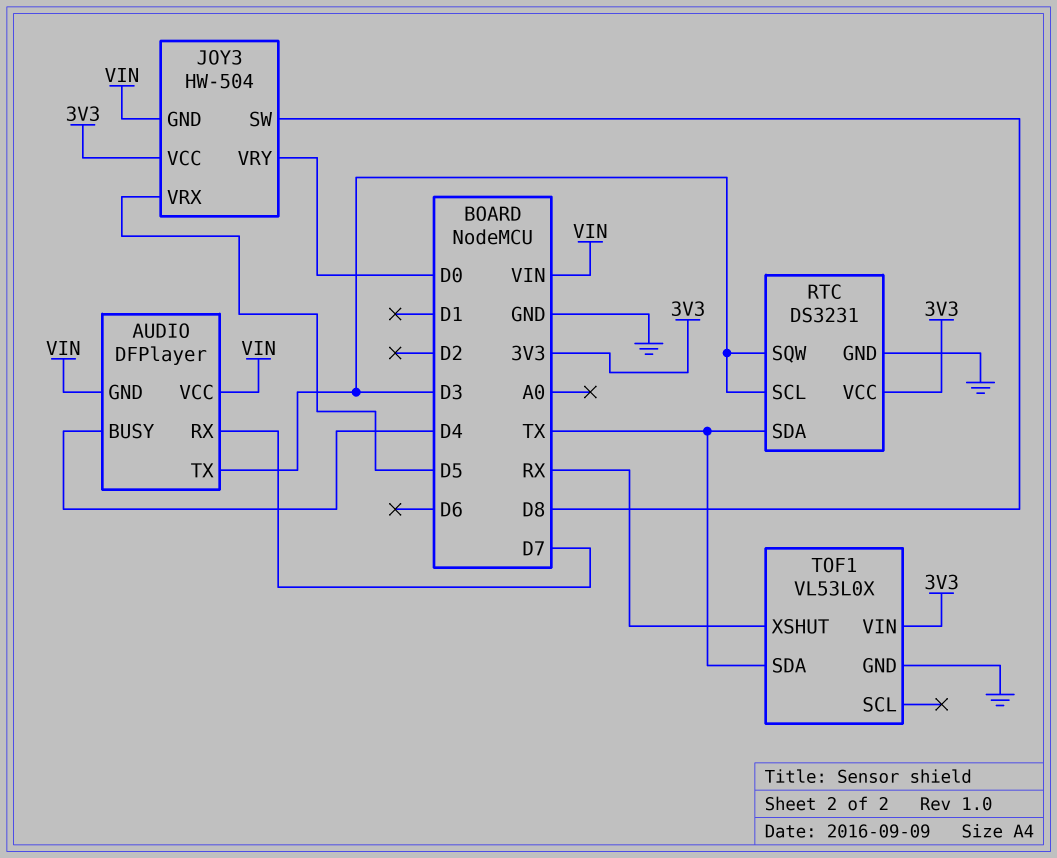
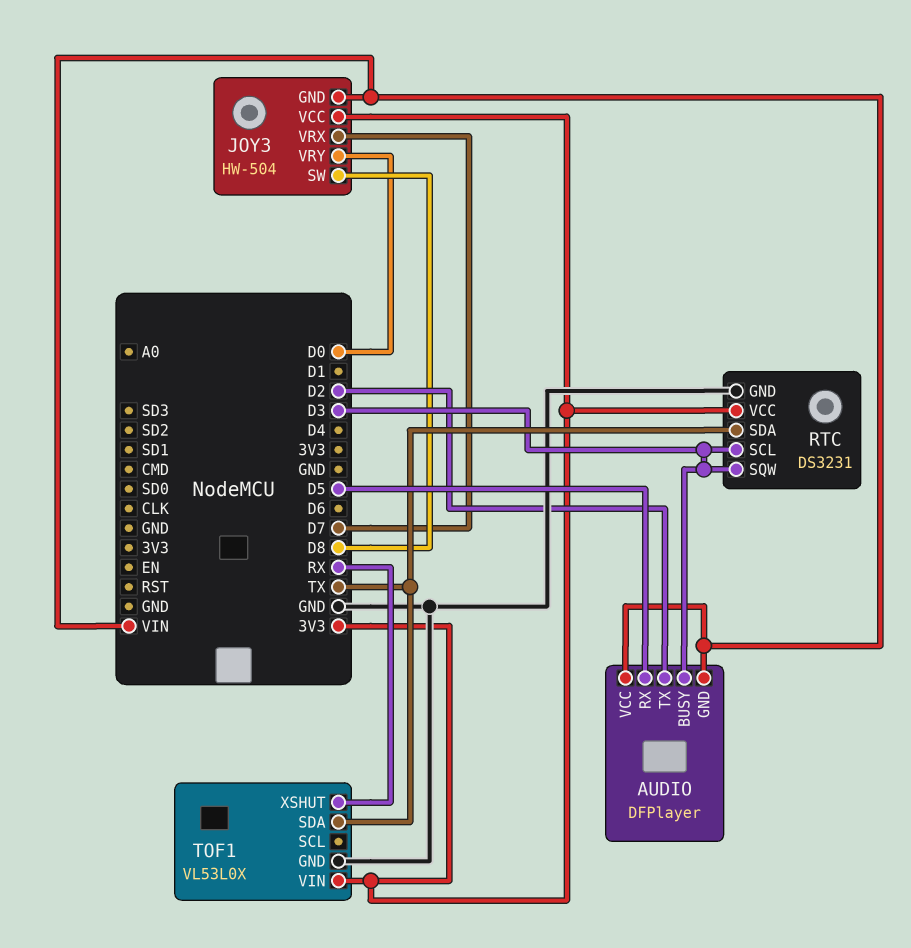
AUDIO pin BUSY: D4 -> D3
AUDIO pin RX: D7 -> D5
AUDIO pin TX: D3 -> D2
JOY3 pin VRX: D5 -> D7

